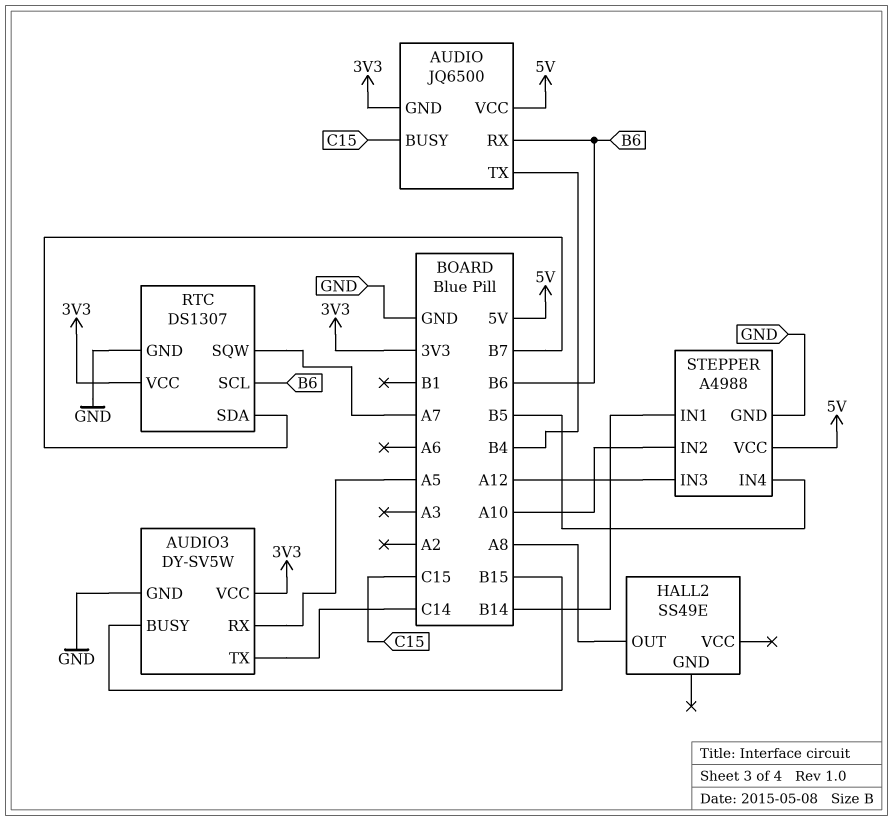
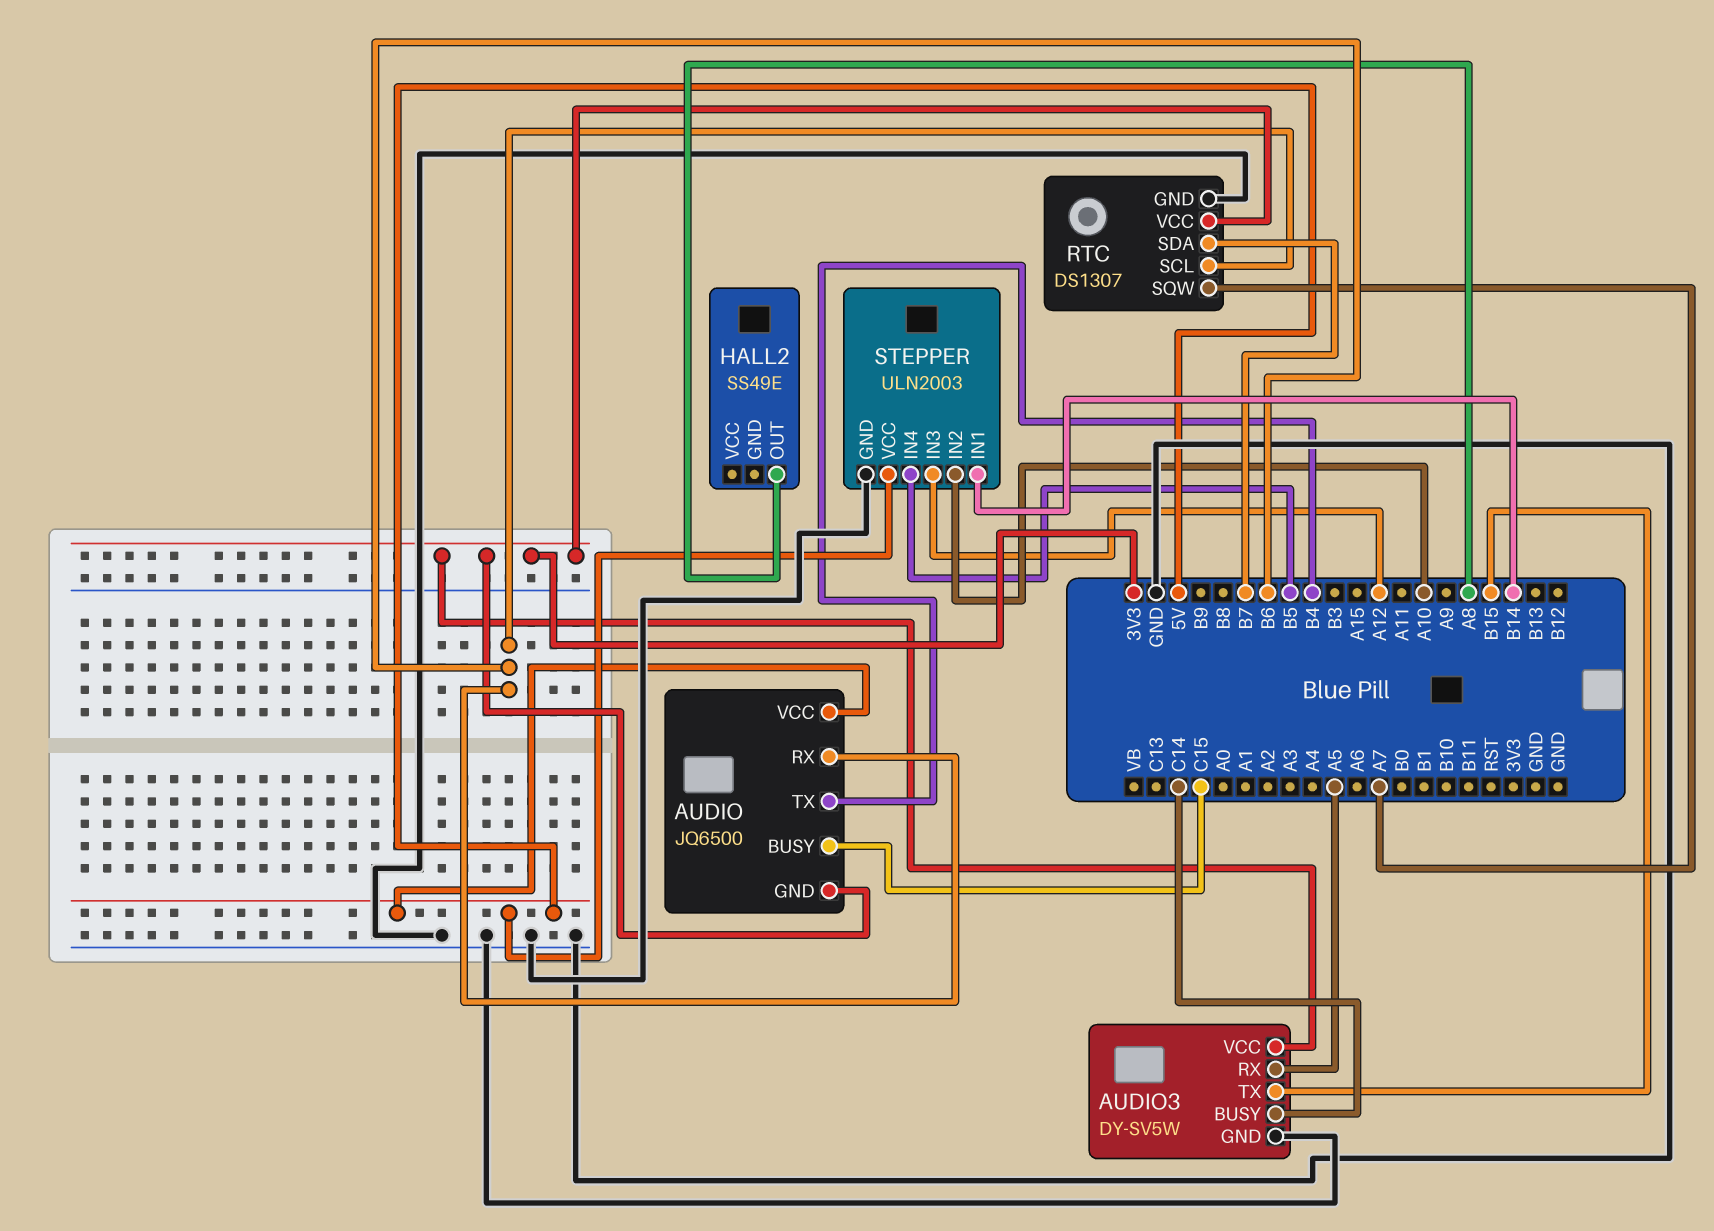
AUDIO3 pin BUSY: B15 -> C14
AUDIO3 pin TX: C14 -> B15
STEPPER: A4988 -> ULN2003

